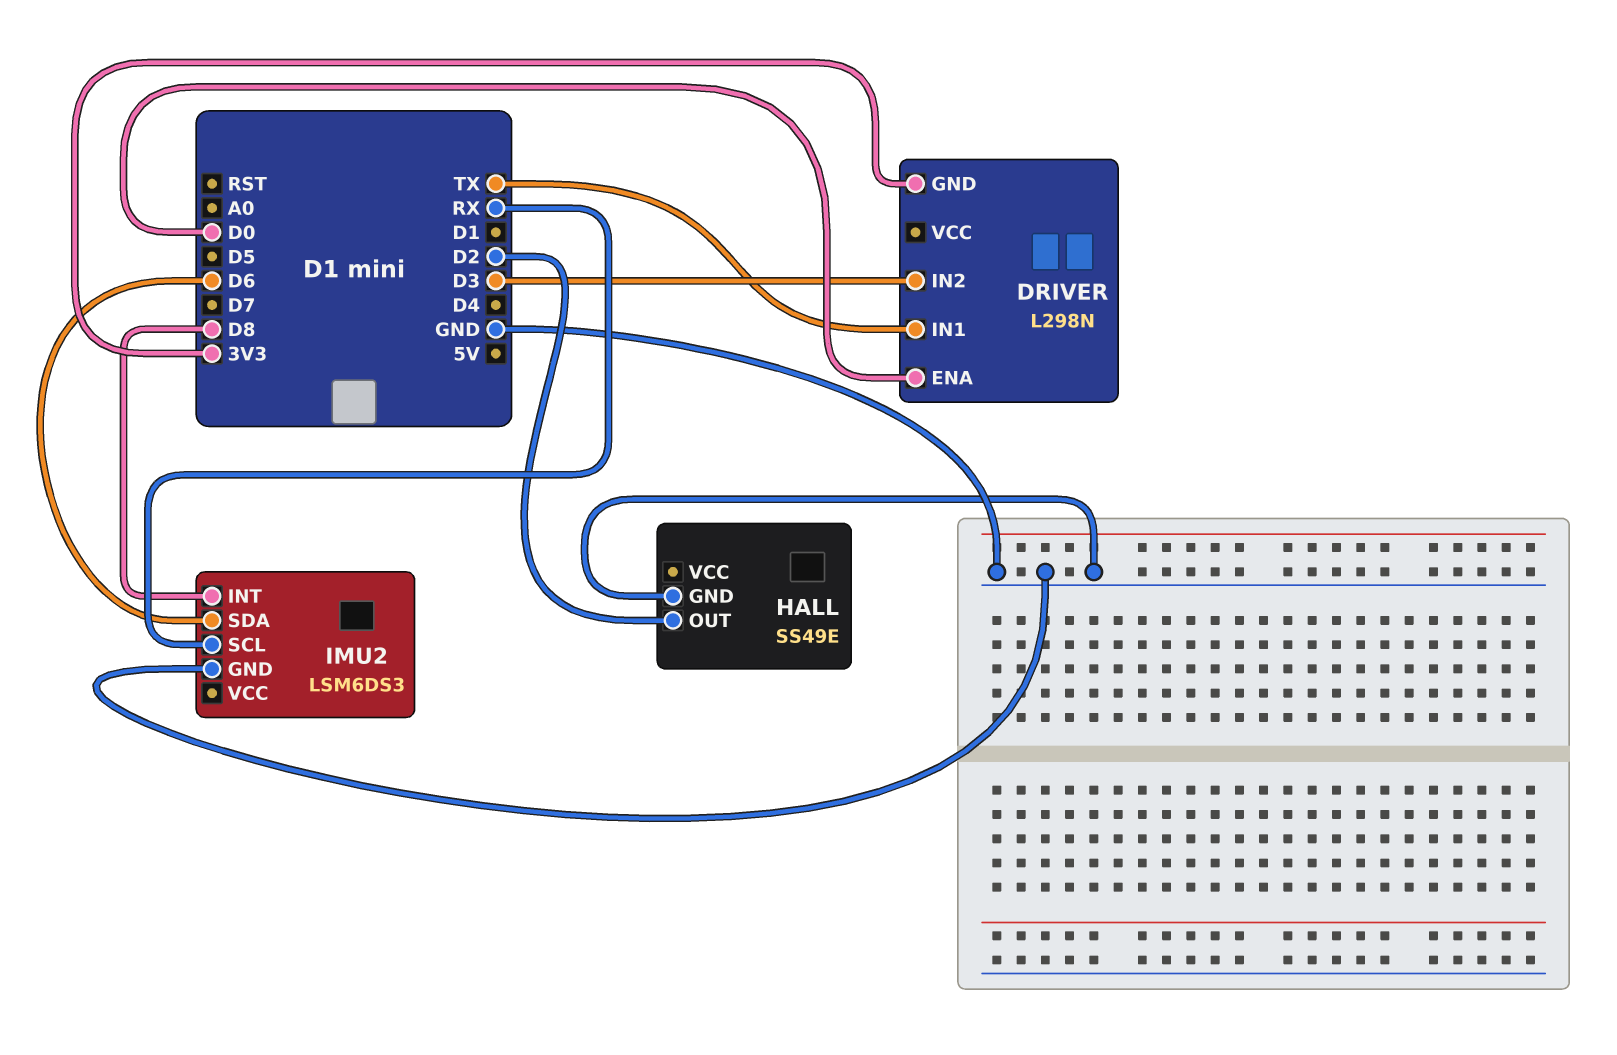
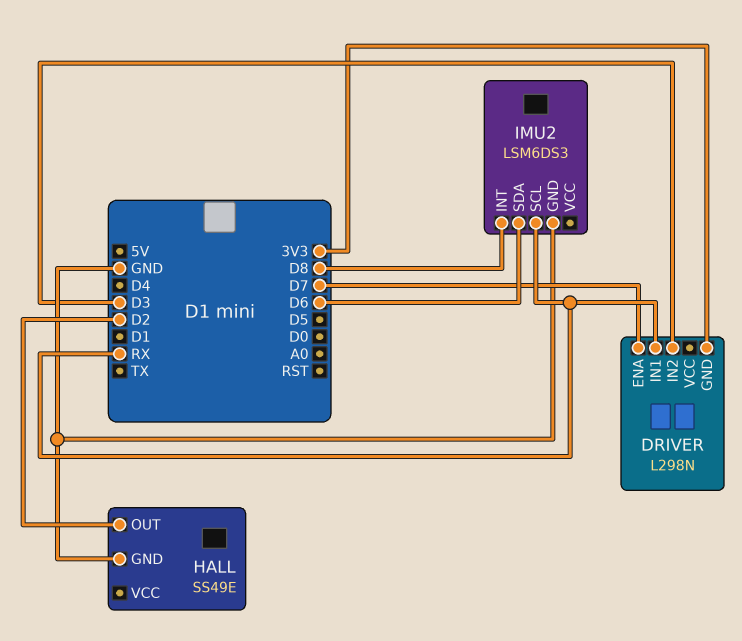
DRIVER pin ENA: D0 -> D7
DRIVER pin IN1: TX -> RX

